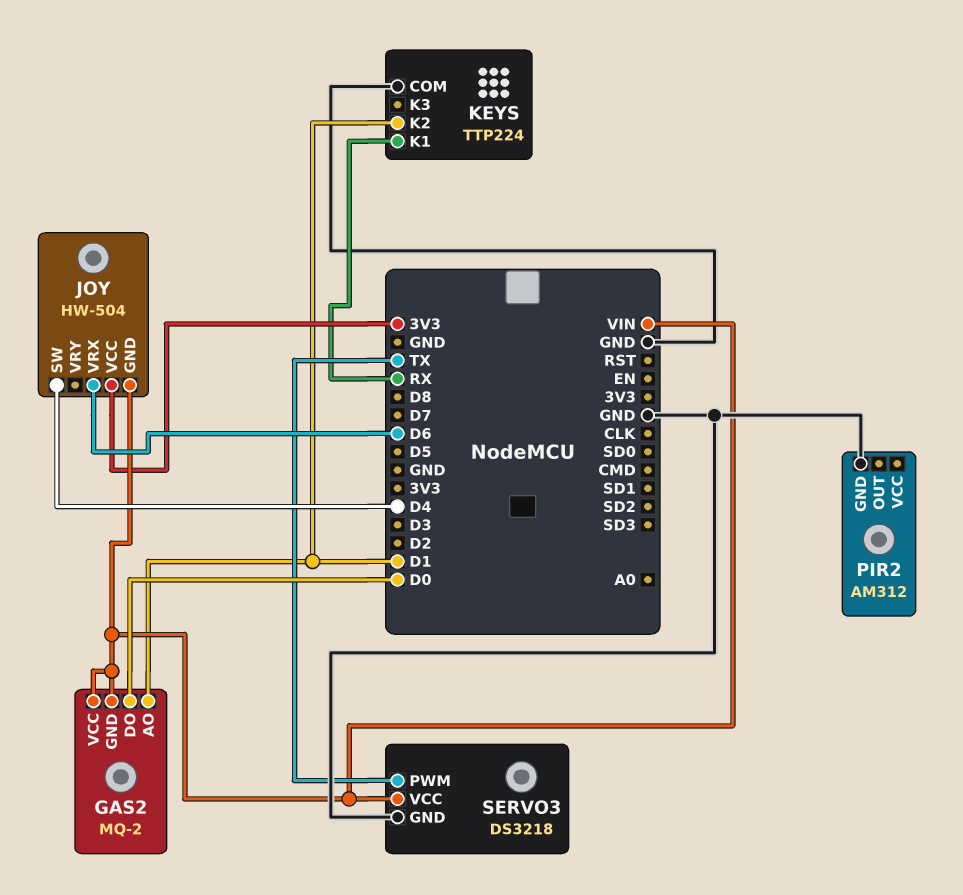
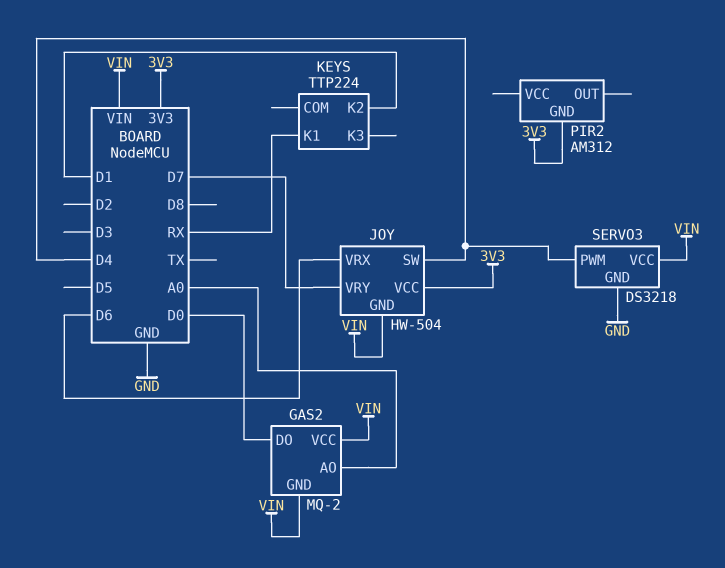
GAS2 pin AO: D1 -> A0
JOY pin VRY: none -> D7
KEYS pin COM: GND -> none
PIR2 pin GND: GND -> 3V3
SERVO3 pin PWM: TX -> D4

